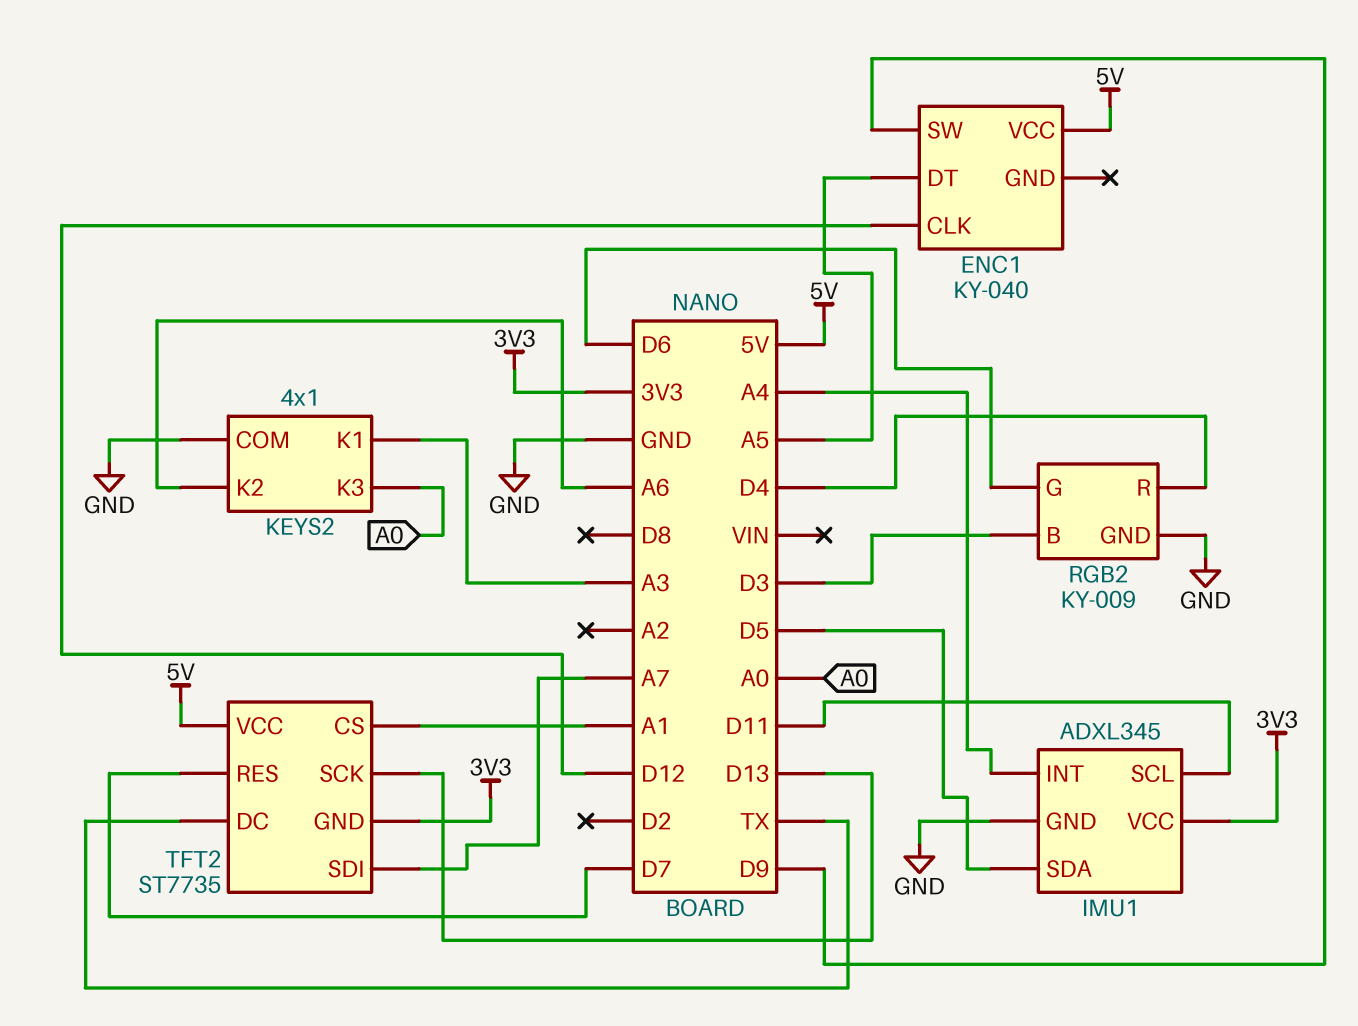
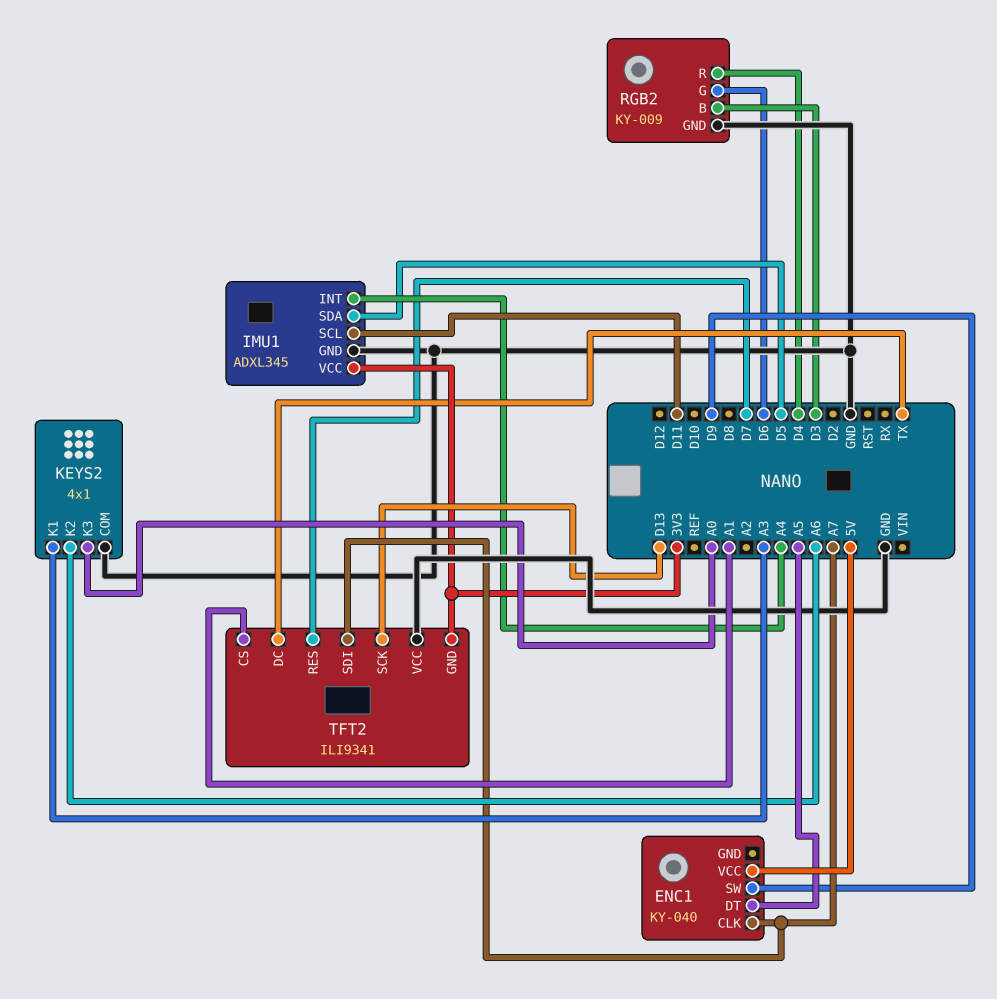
ENC1 pin CLK: D12 -> A7
TFT2: ST7735 -> ILI9341
TFT2 pin VCC: 5V -> GND

